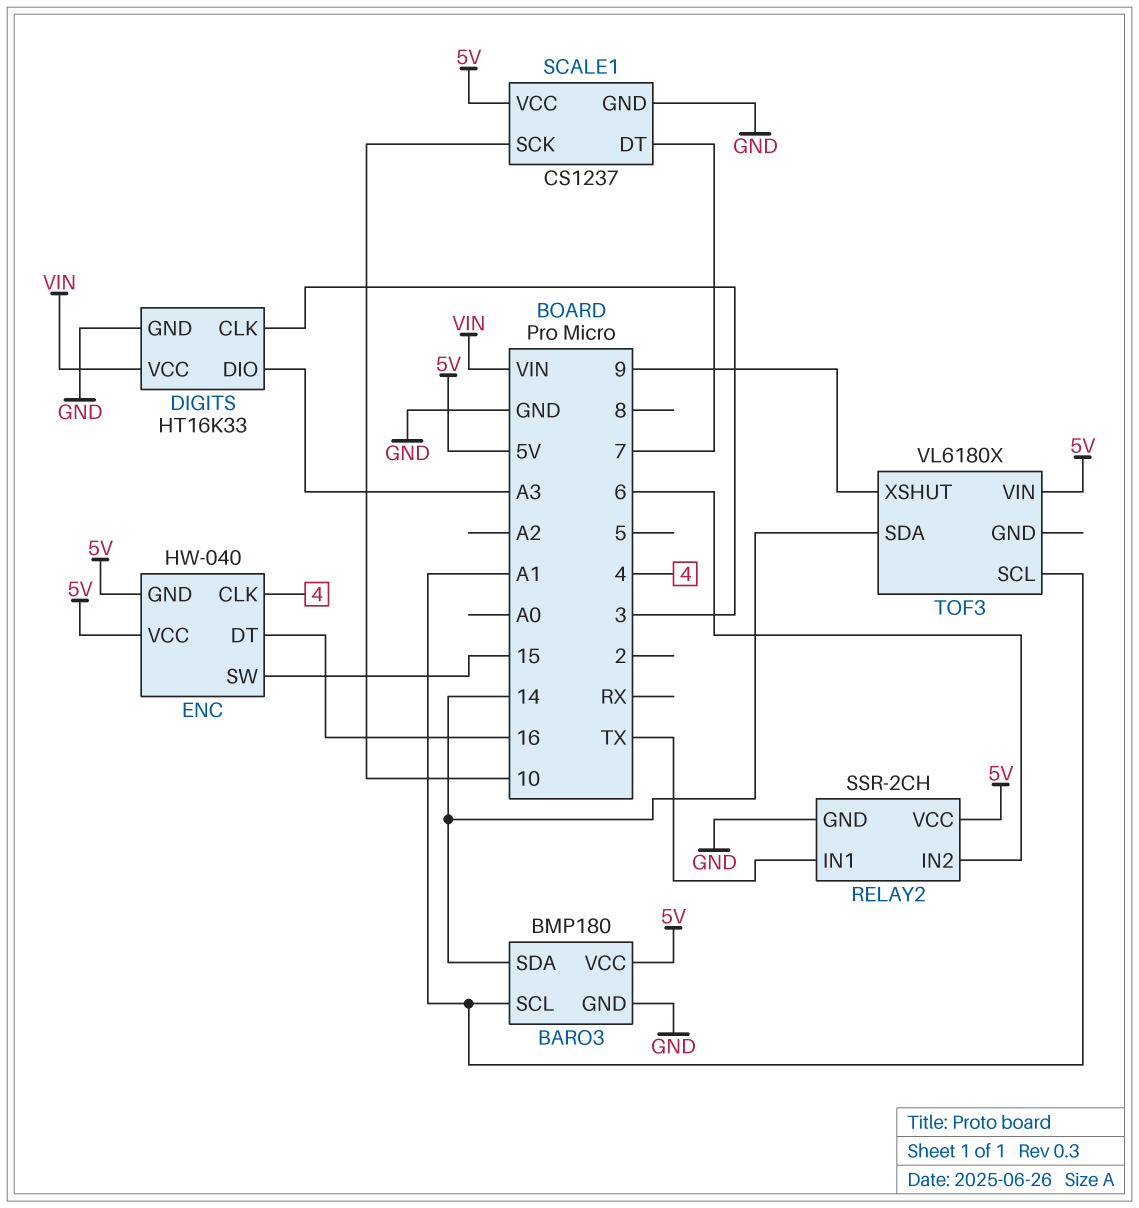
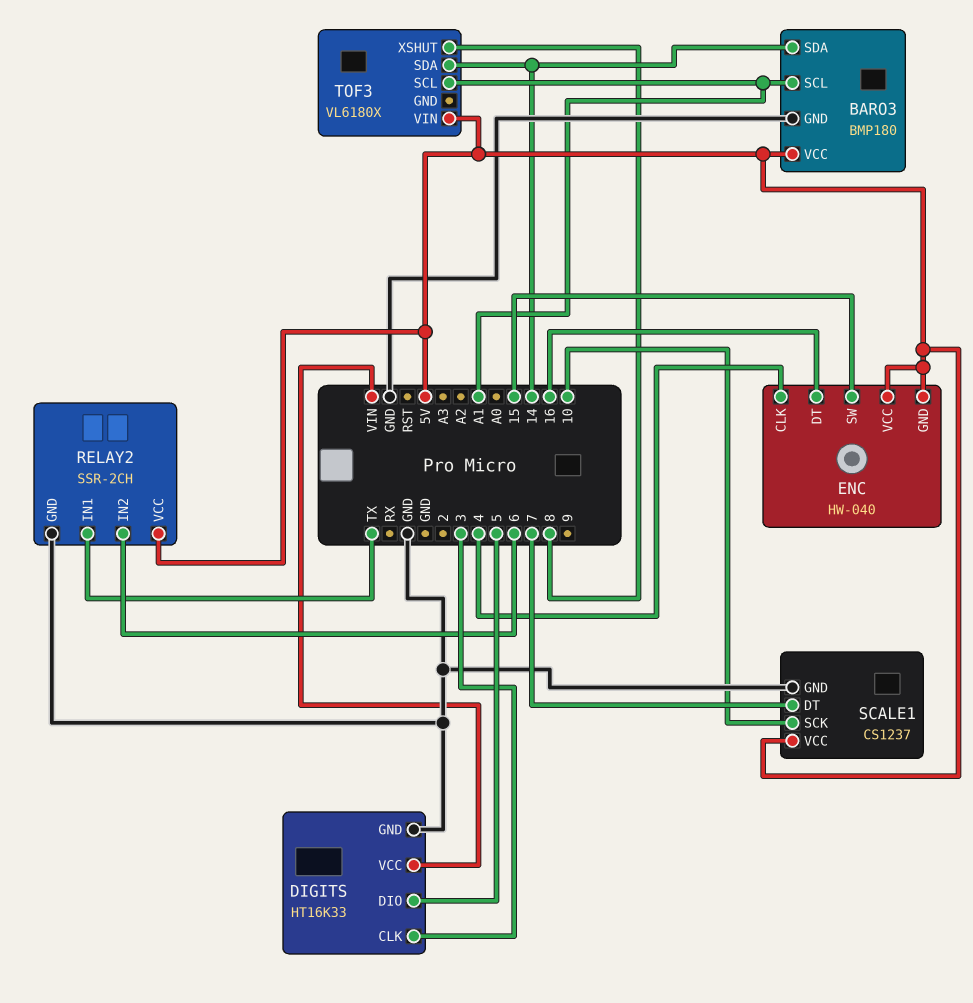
DIGITS pin DIO: A3 -> 5
TOF3 pin XSHUT: 9 -> 8

